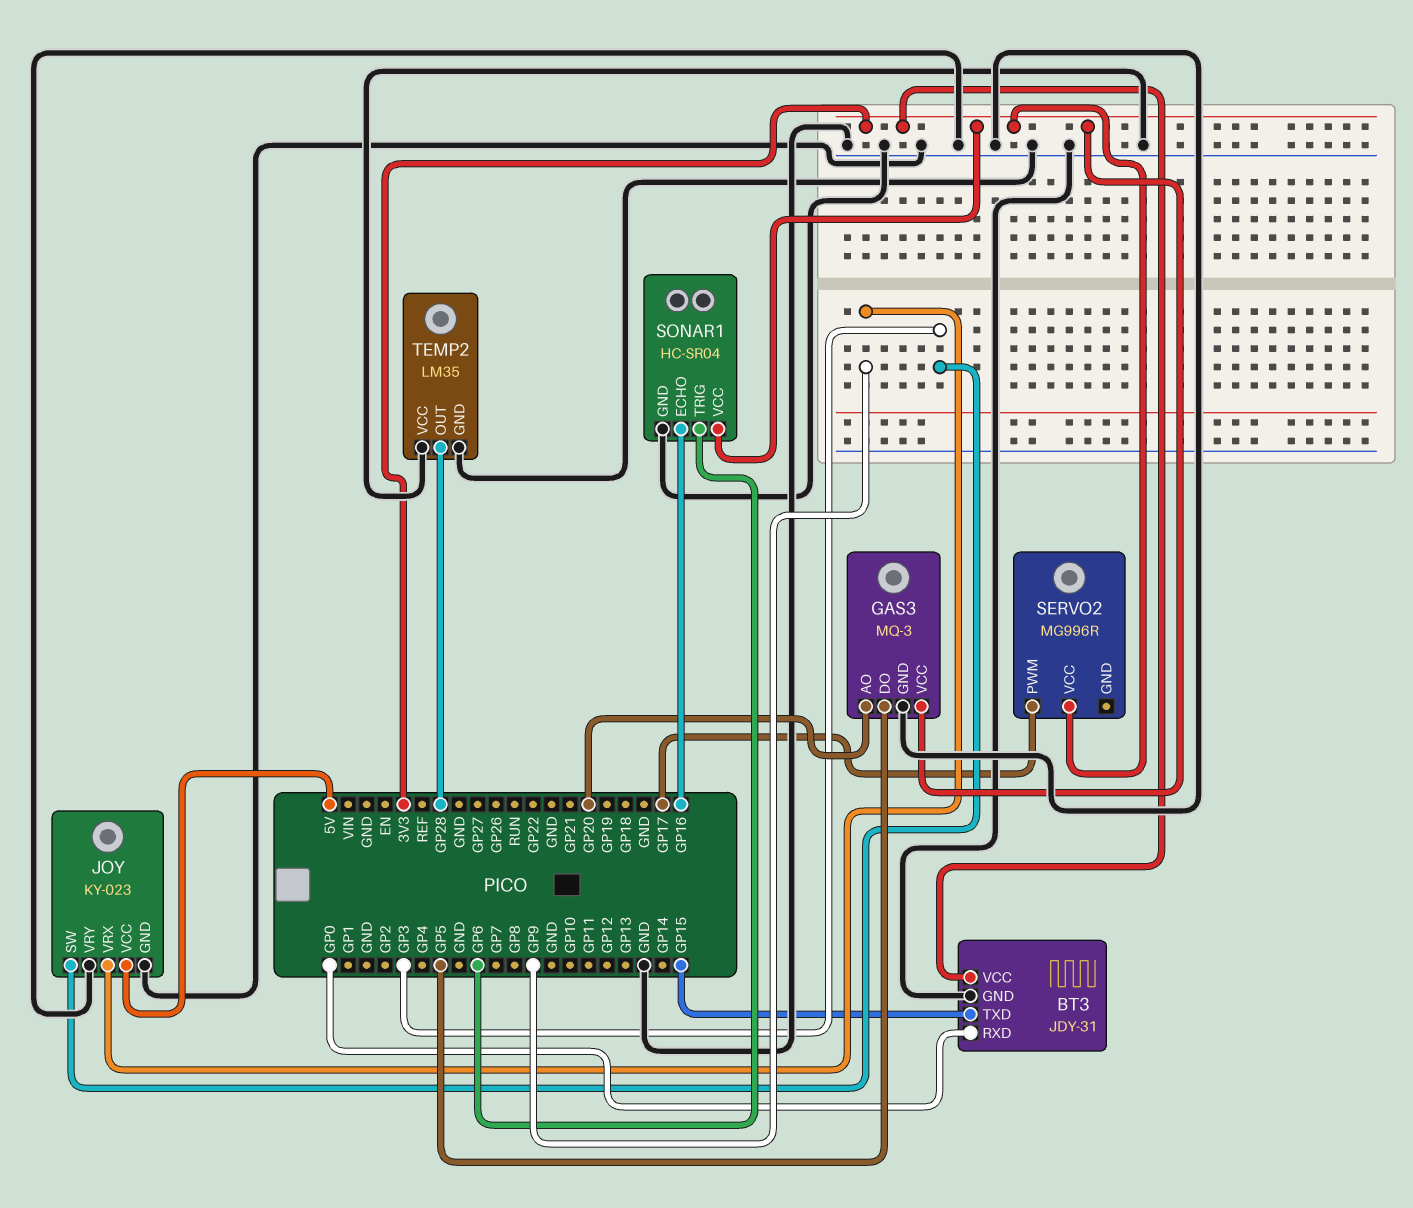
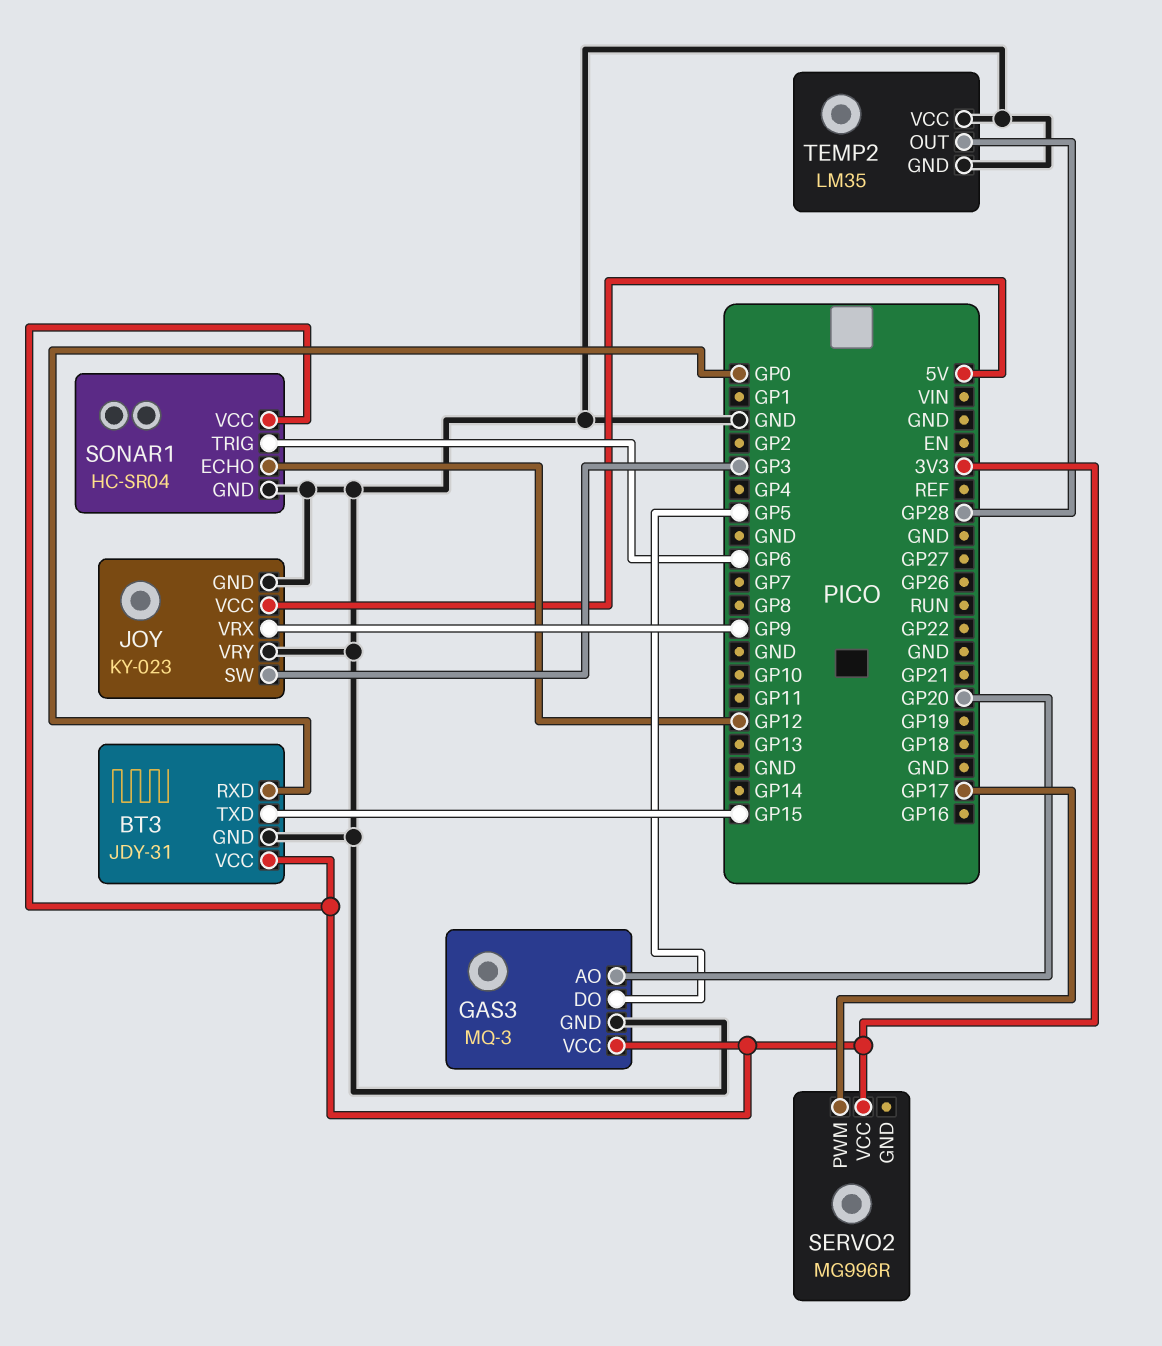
SONAR1 pin ECHO: GP16 -> GP12

